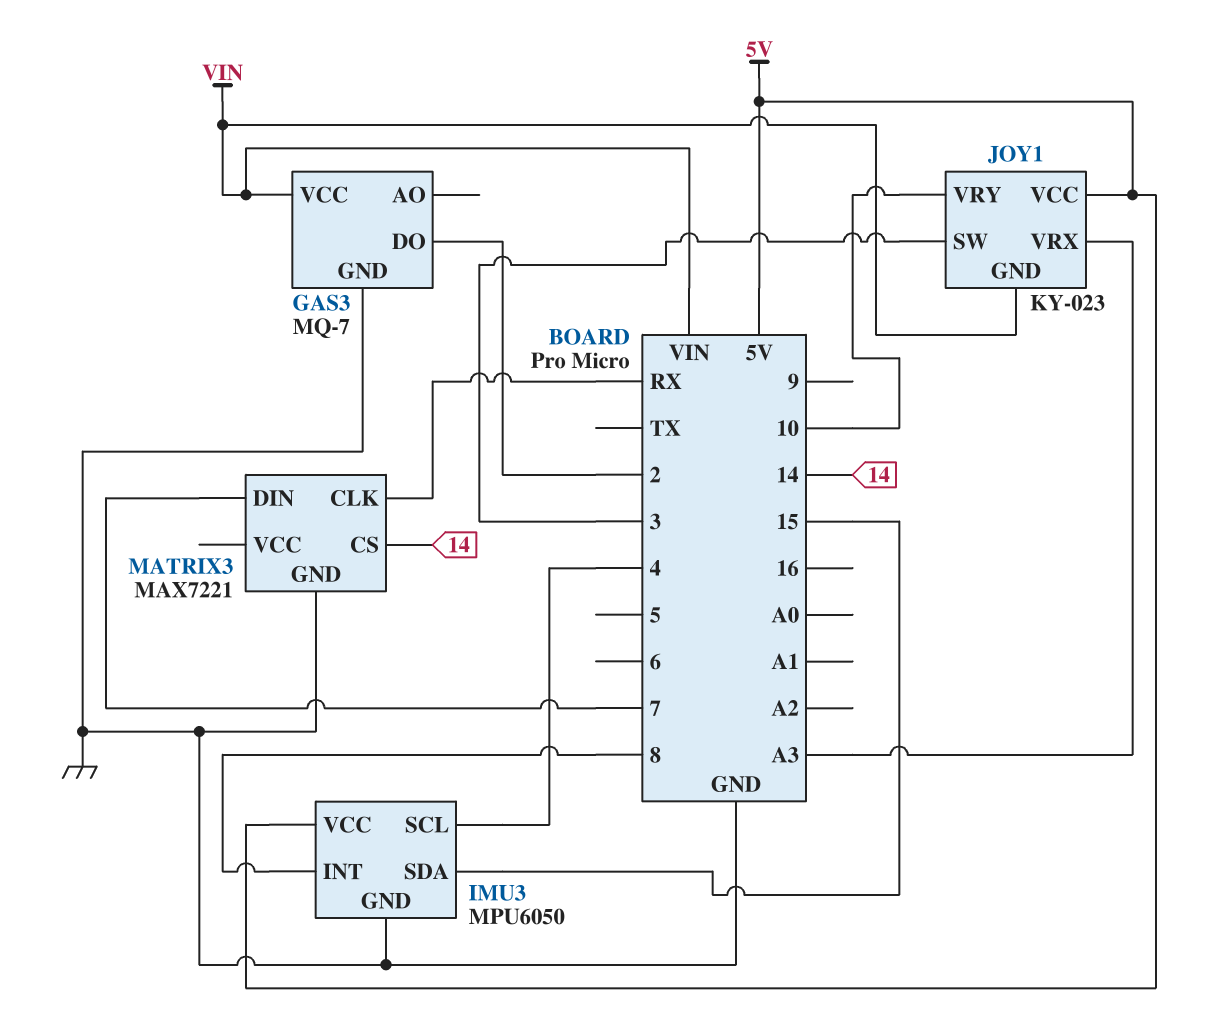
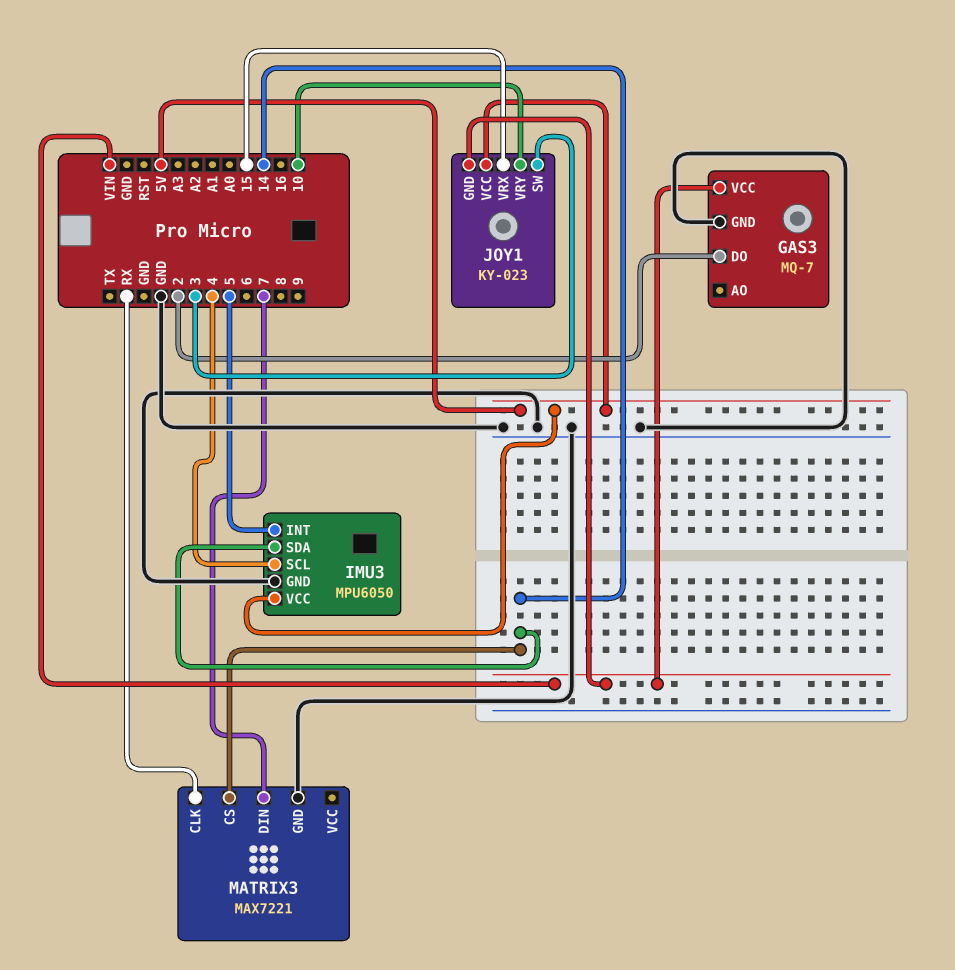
IMU3 pin INT: 8 -> 5
IMU3 pin SDA: 15 -> 14
JOY1 pin VRX: A3 -> 15

